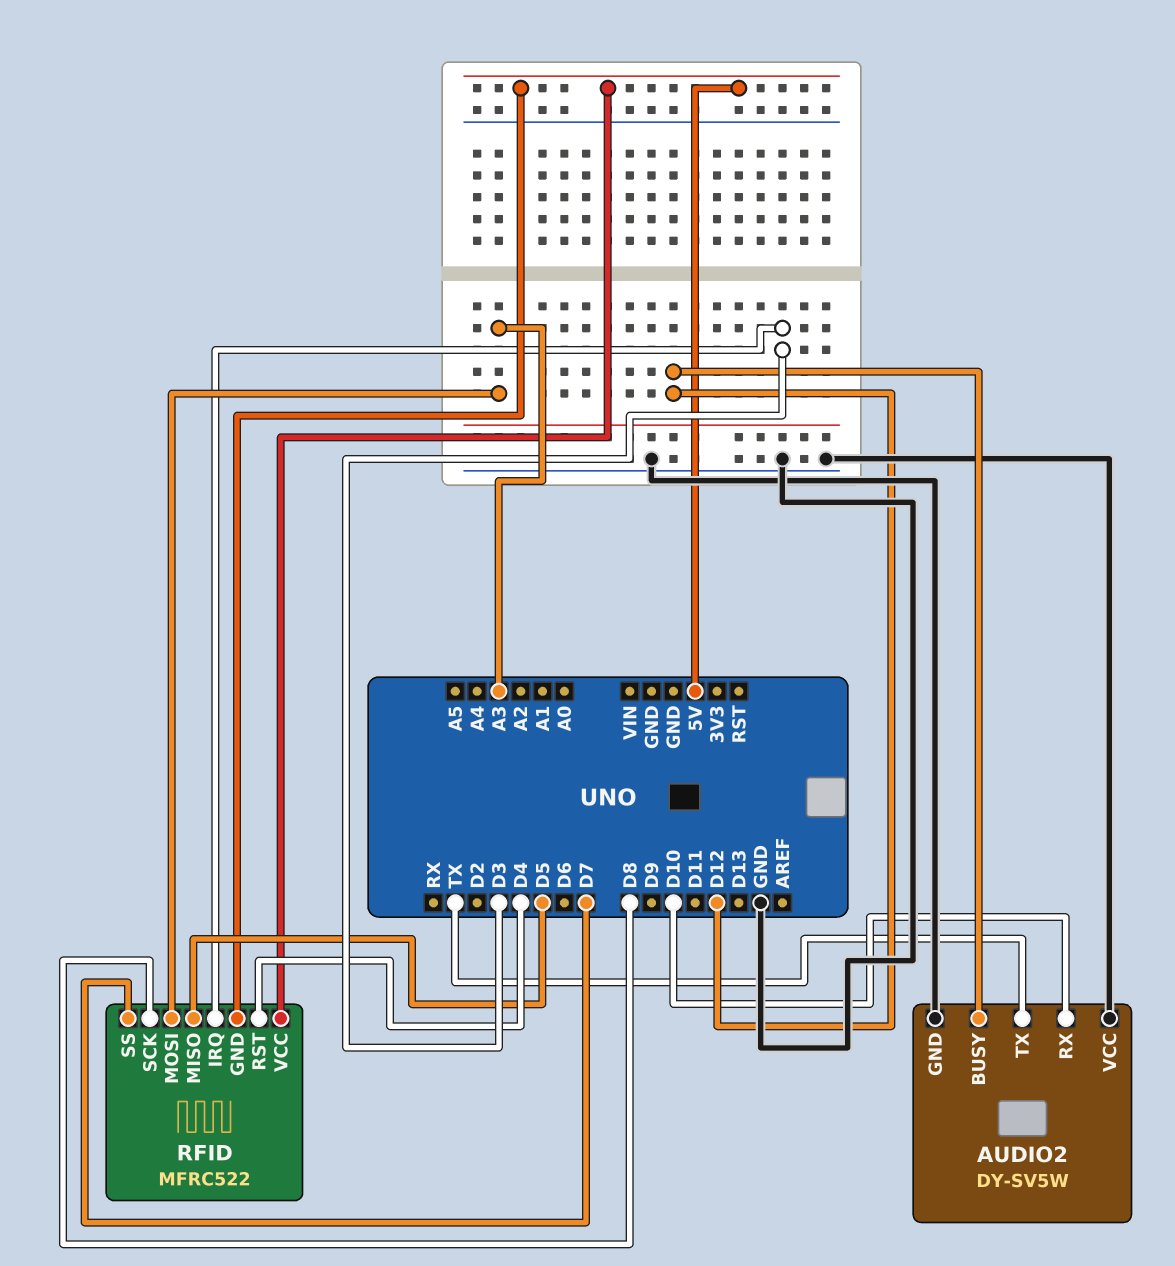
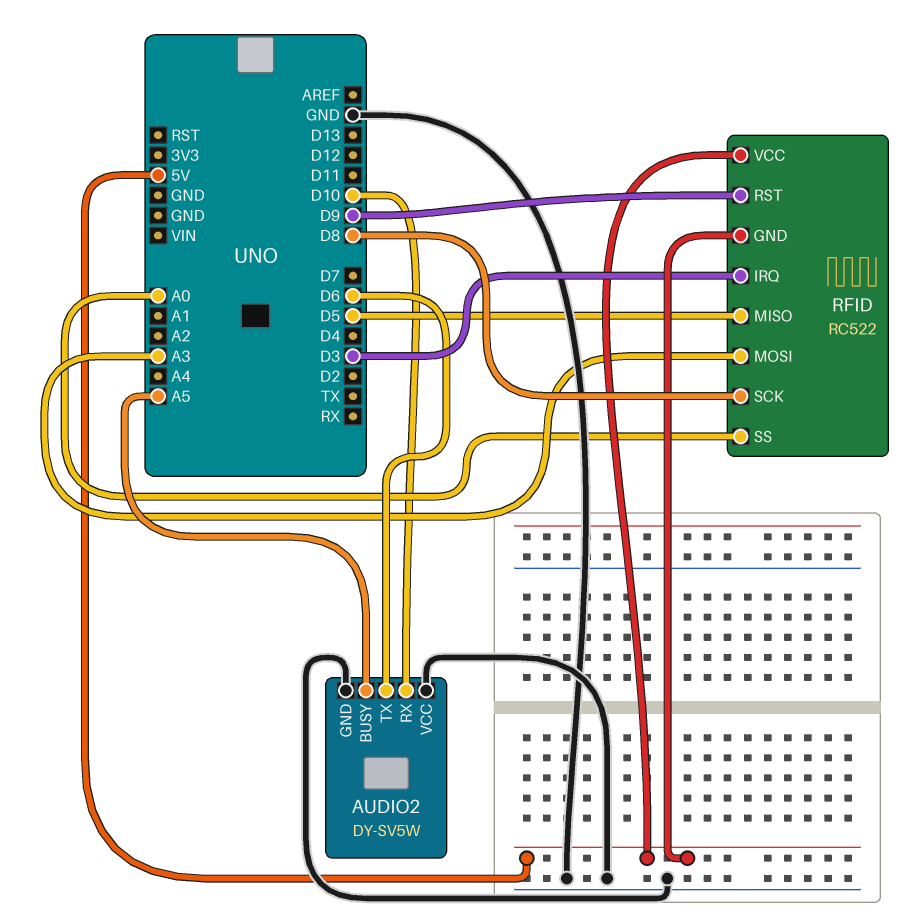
AUDIO2 pin BUSY: D12 -> A5
AUDIO2 pin TX: TX -> D6
RFID: MFRC522 -> RC522
RFID pin RST: D4 -> D9
RFID pin SS: D7 -> A0

